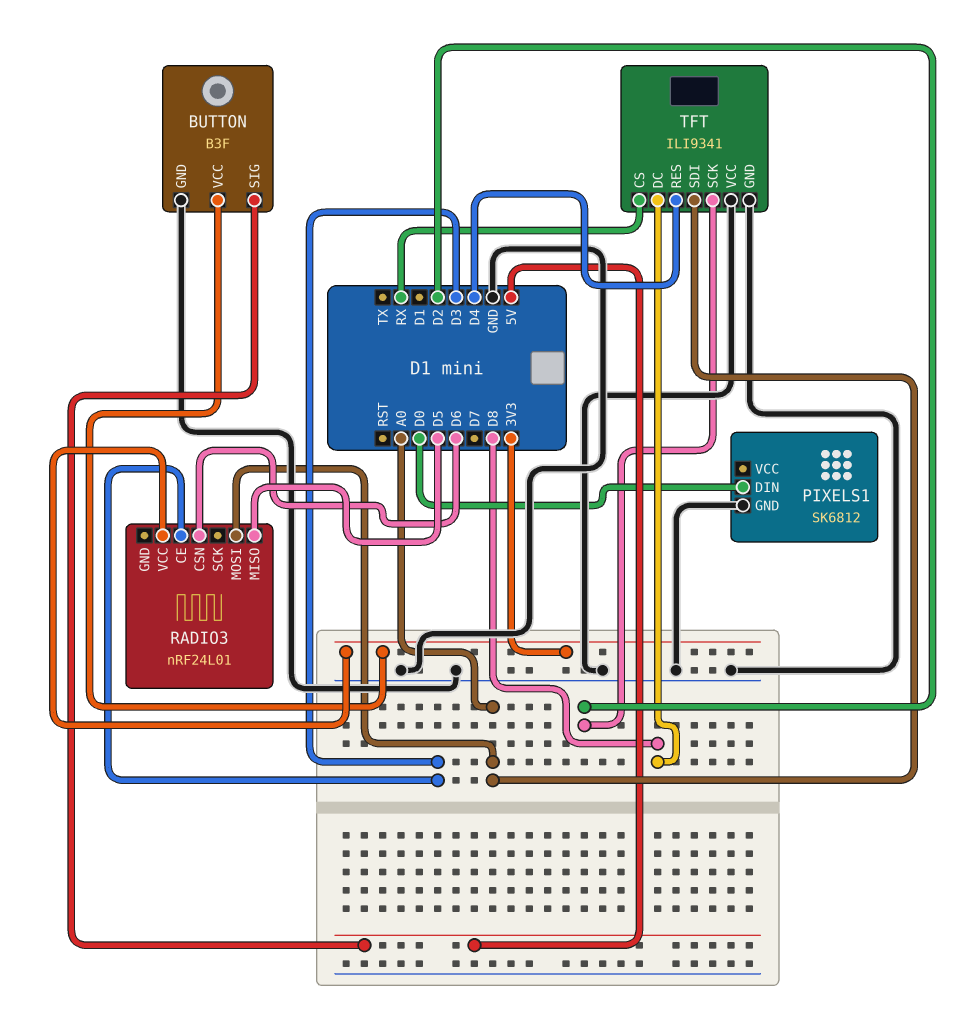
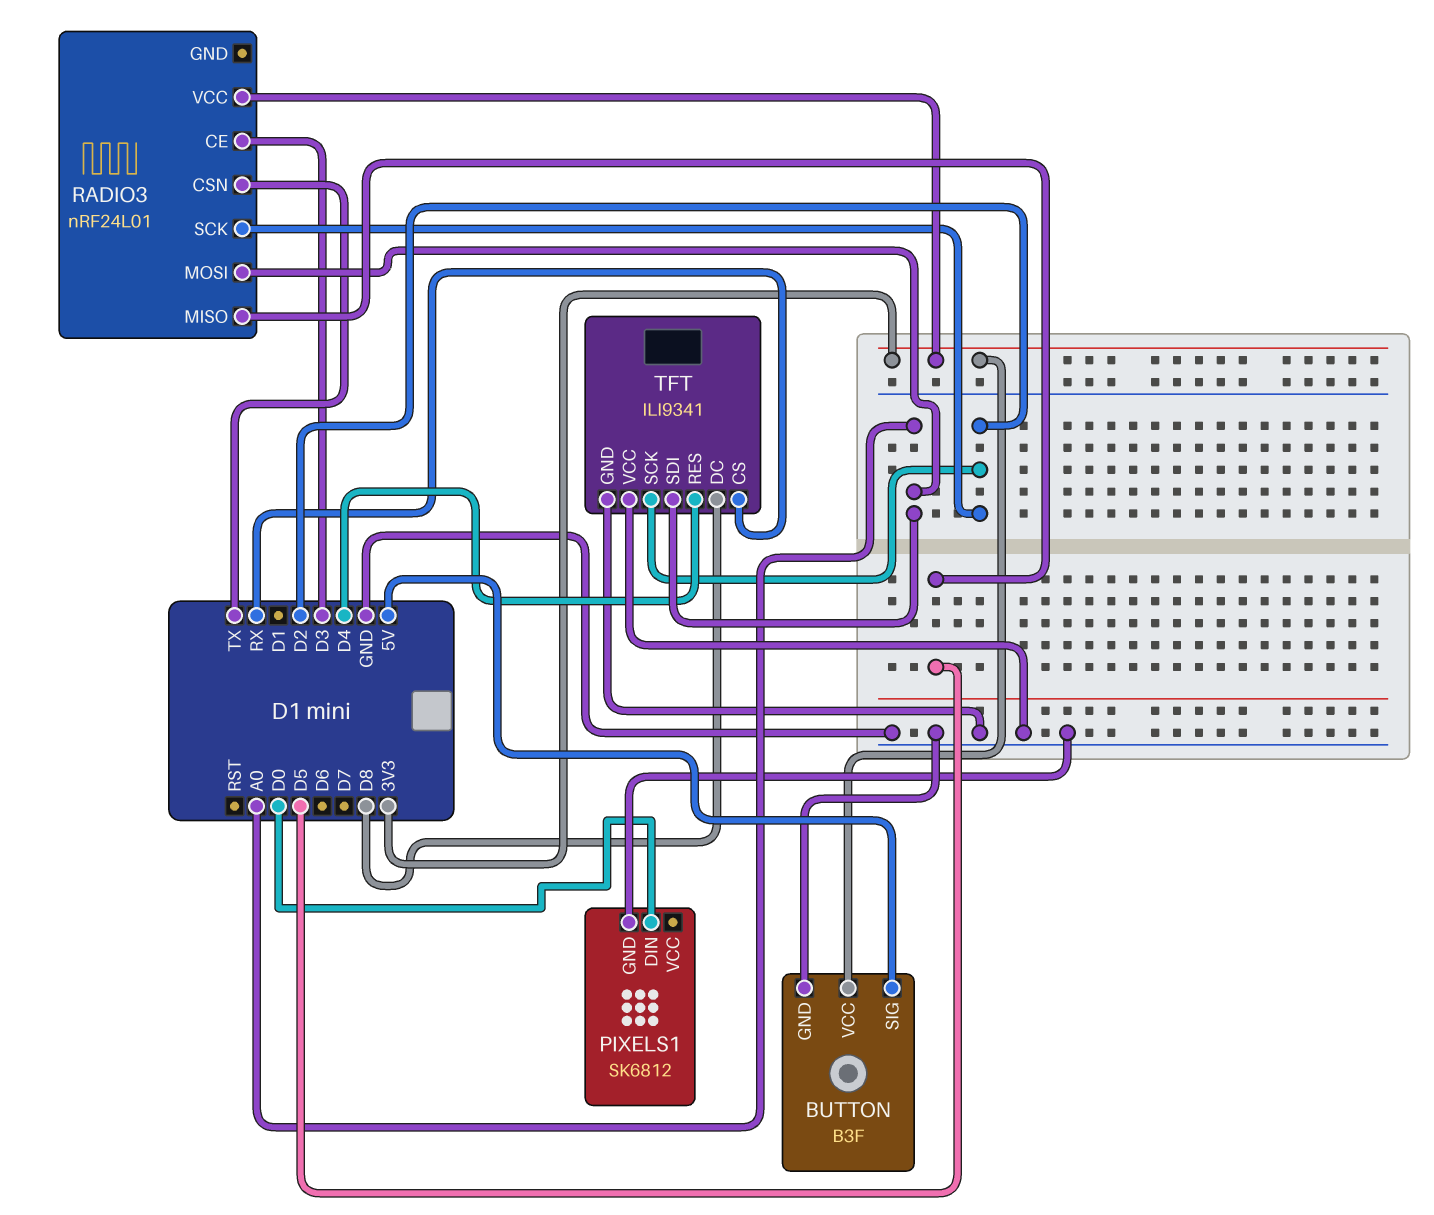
RADIO3 pin CSN: D6 -> TX
RADIO3 pin SCK: none -> D2

